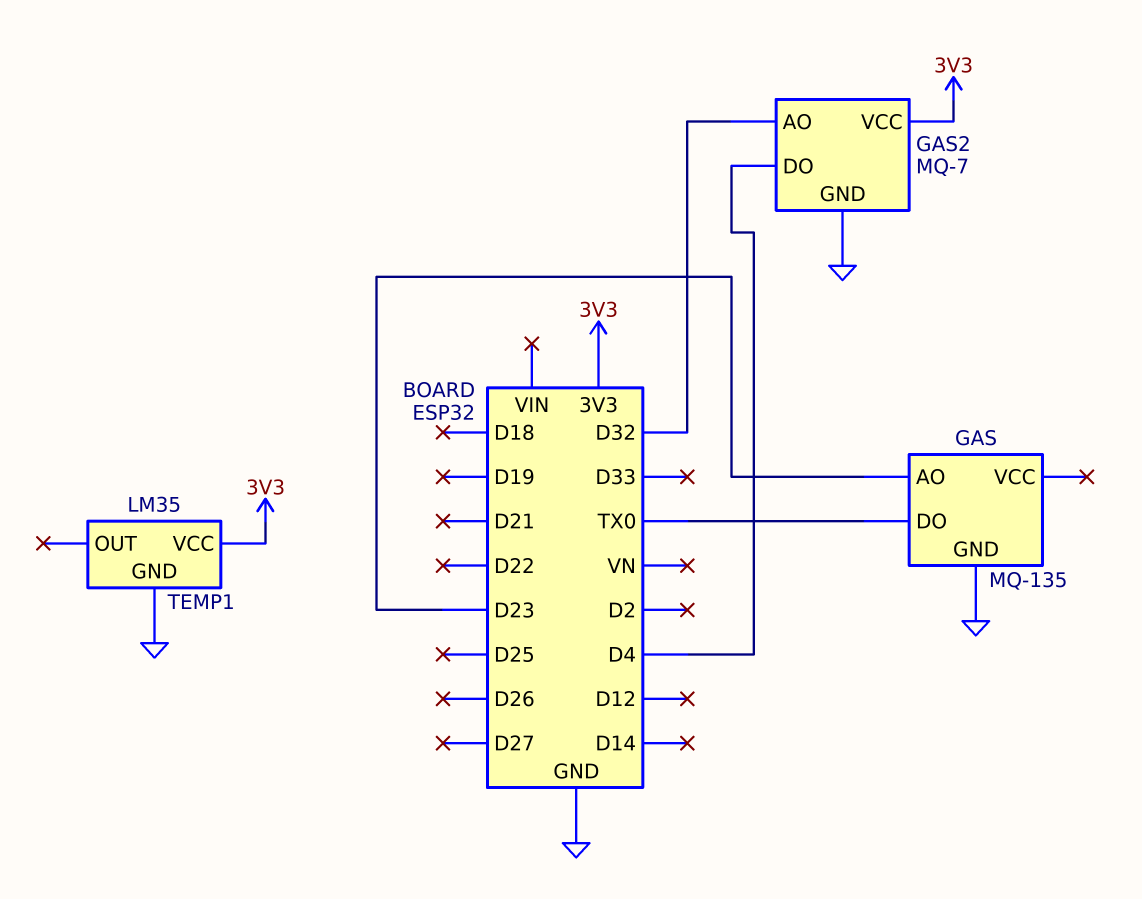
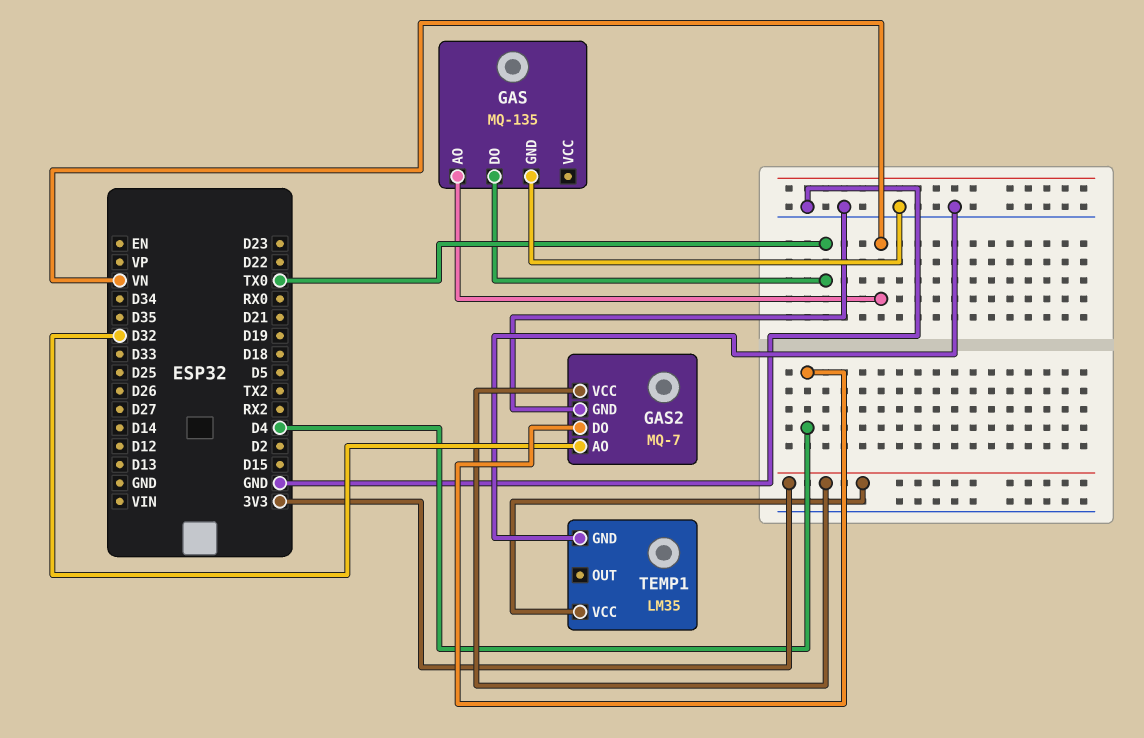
GAS pin AO: D23 -> VN

